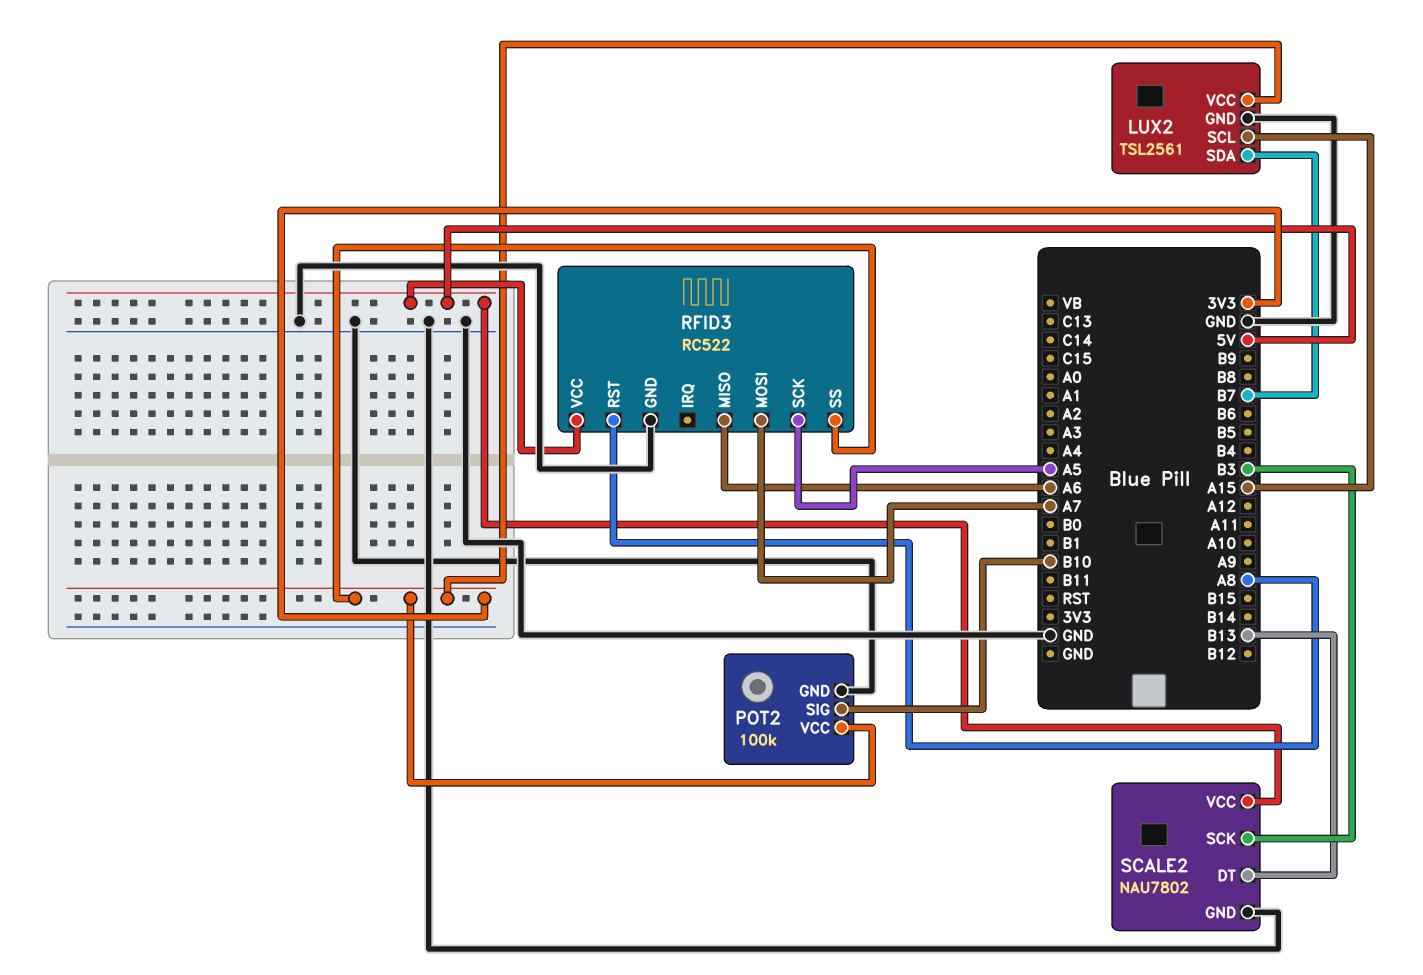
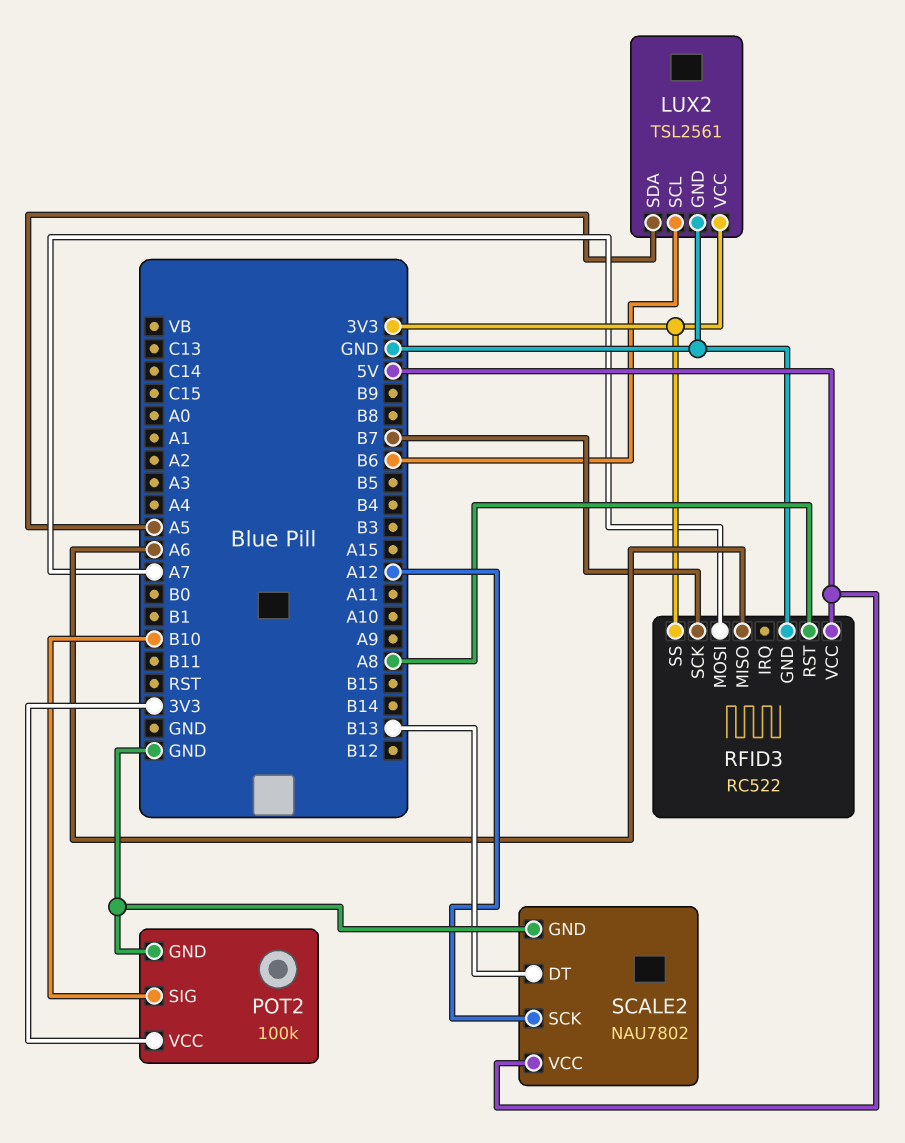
LUX2 pin SCL: A15 -> B6
LUX2 pin SDA: B7 -> A5
RFID3 pin SCK: A5 -> B7
SCALE2 pin SCK: B3 -> A12

